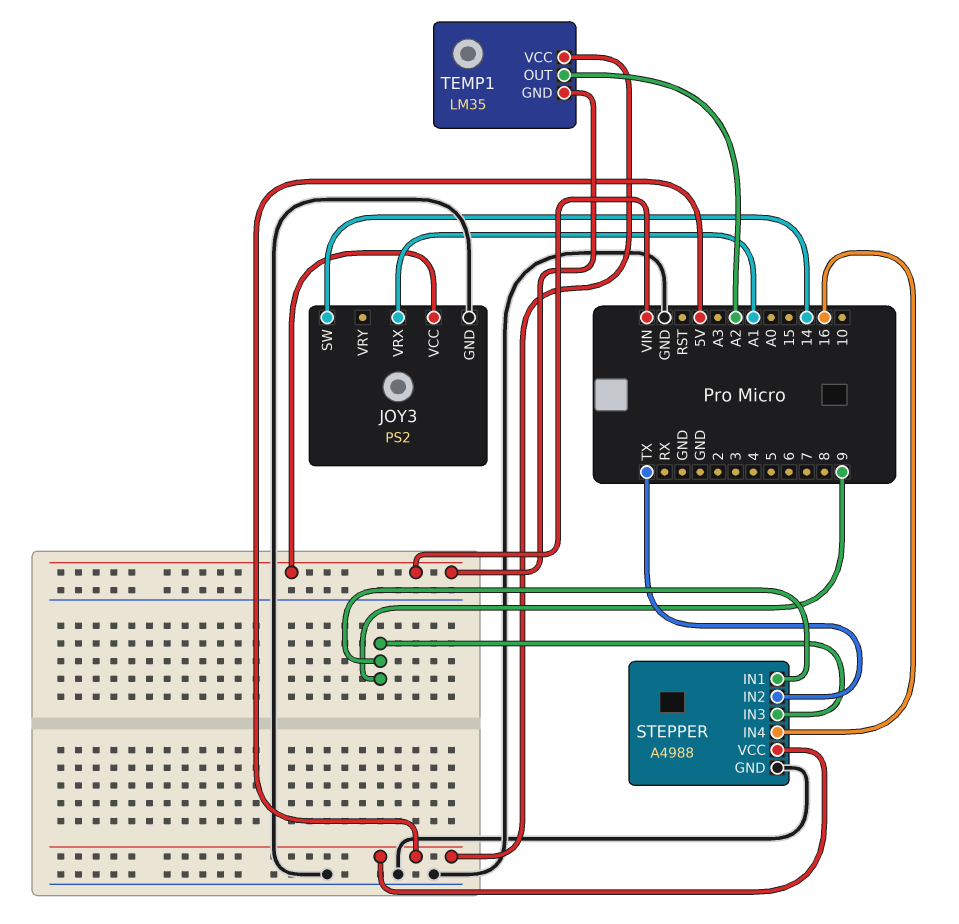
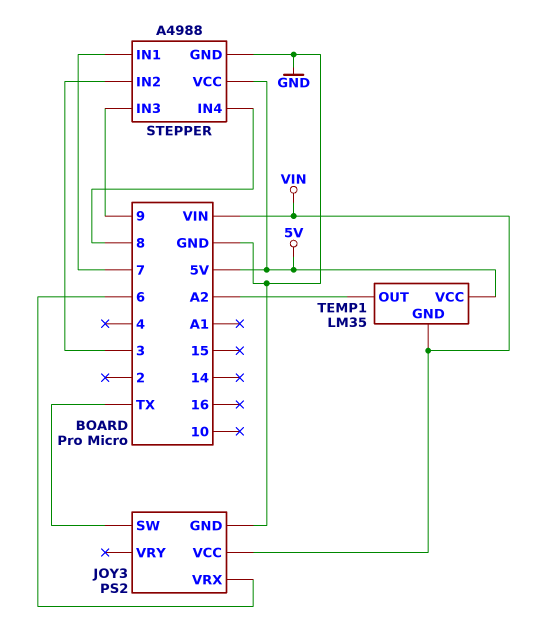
JOY3 pin SW: 14 -> TX
JOY3 pin VRX: A1 -> 6
STEPPER pin IN1: 9 -> 7
STEPPER pin IN2: TX -> 3
STEPPER pin IN4: 16 -> 8

